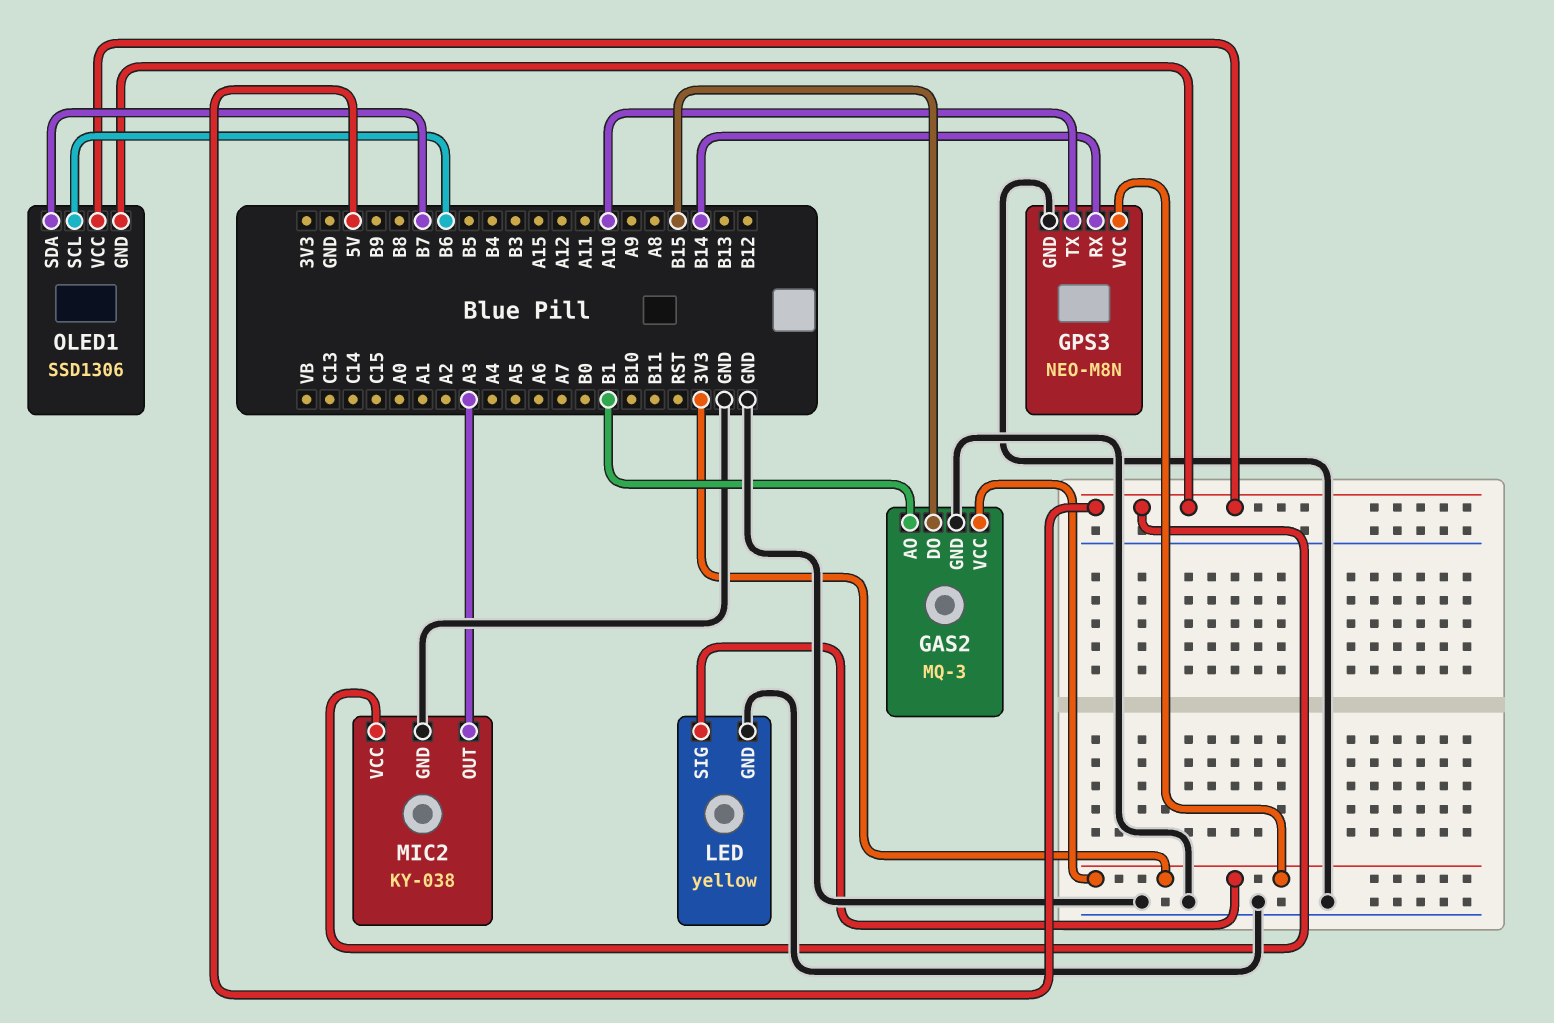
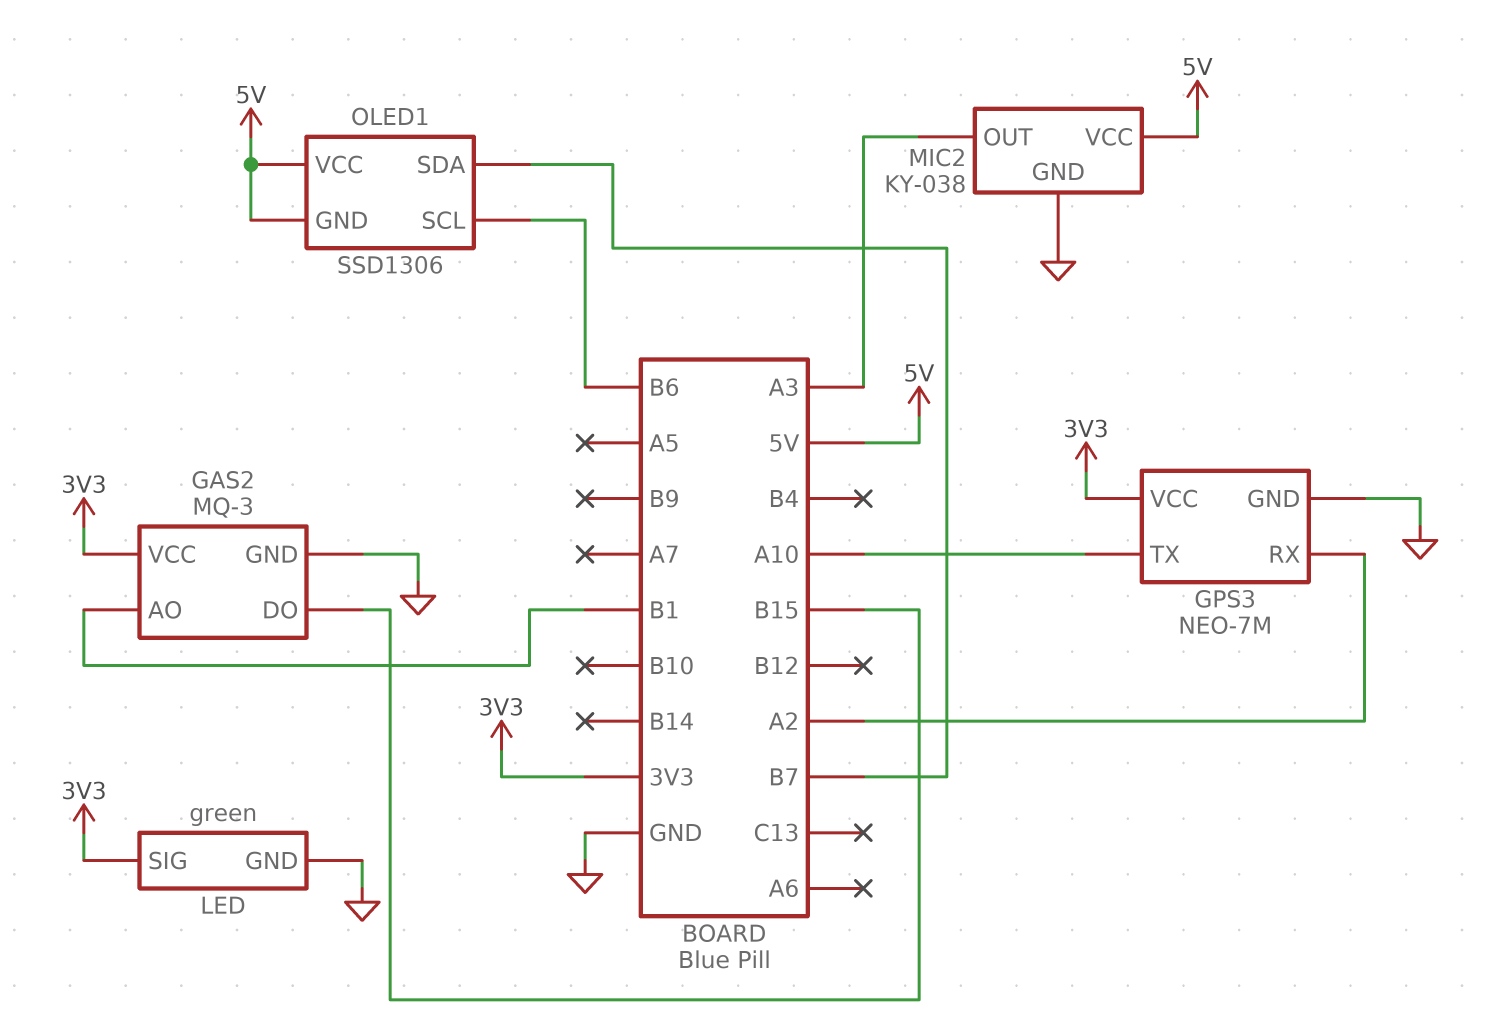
GPS3: NEO-M8N -> NEO-7M
GPS3 pin RX: B14 -> A2
LED: yellow -> green

